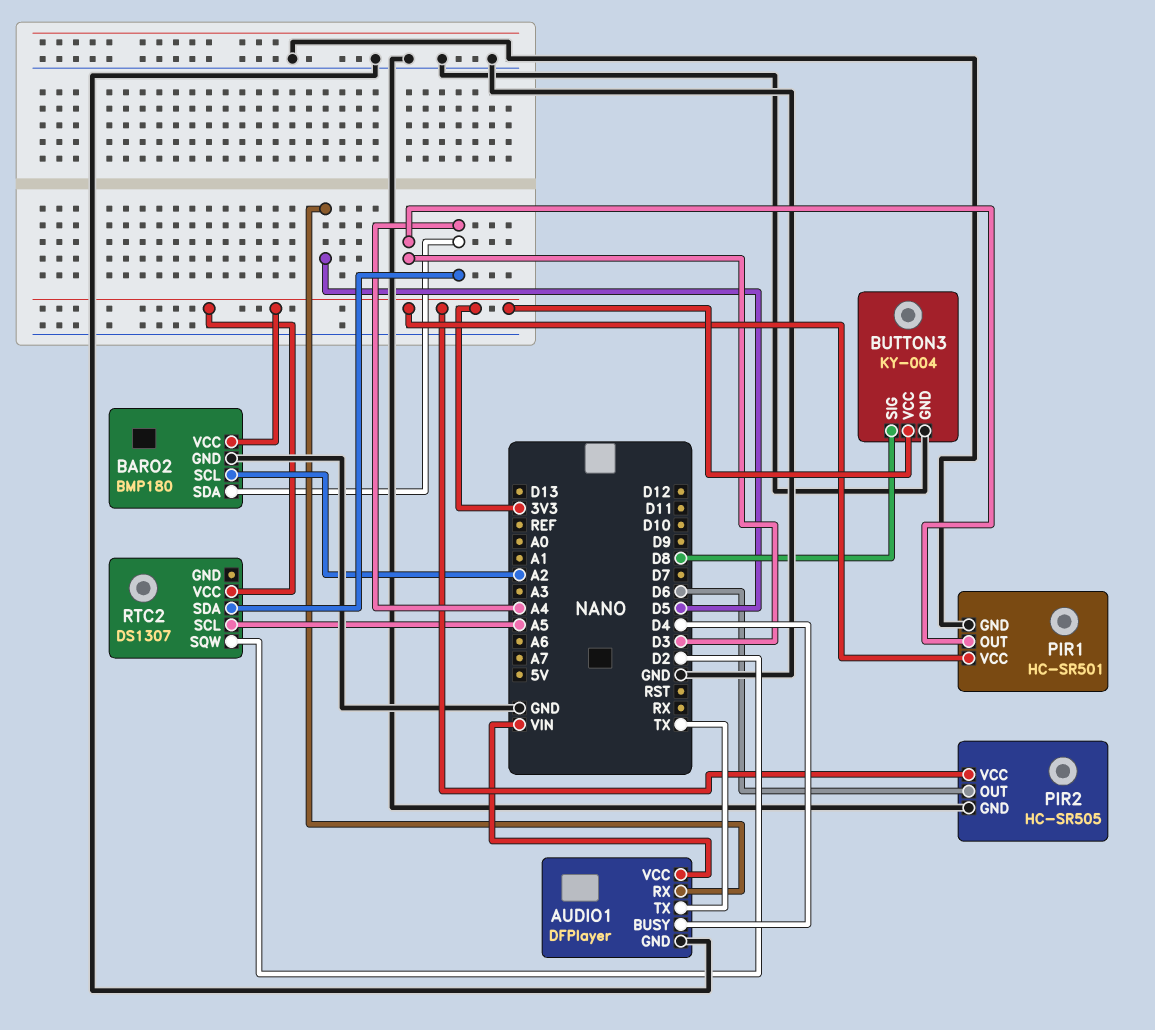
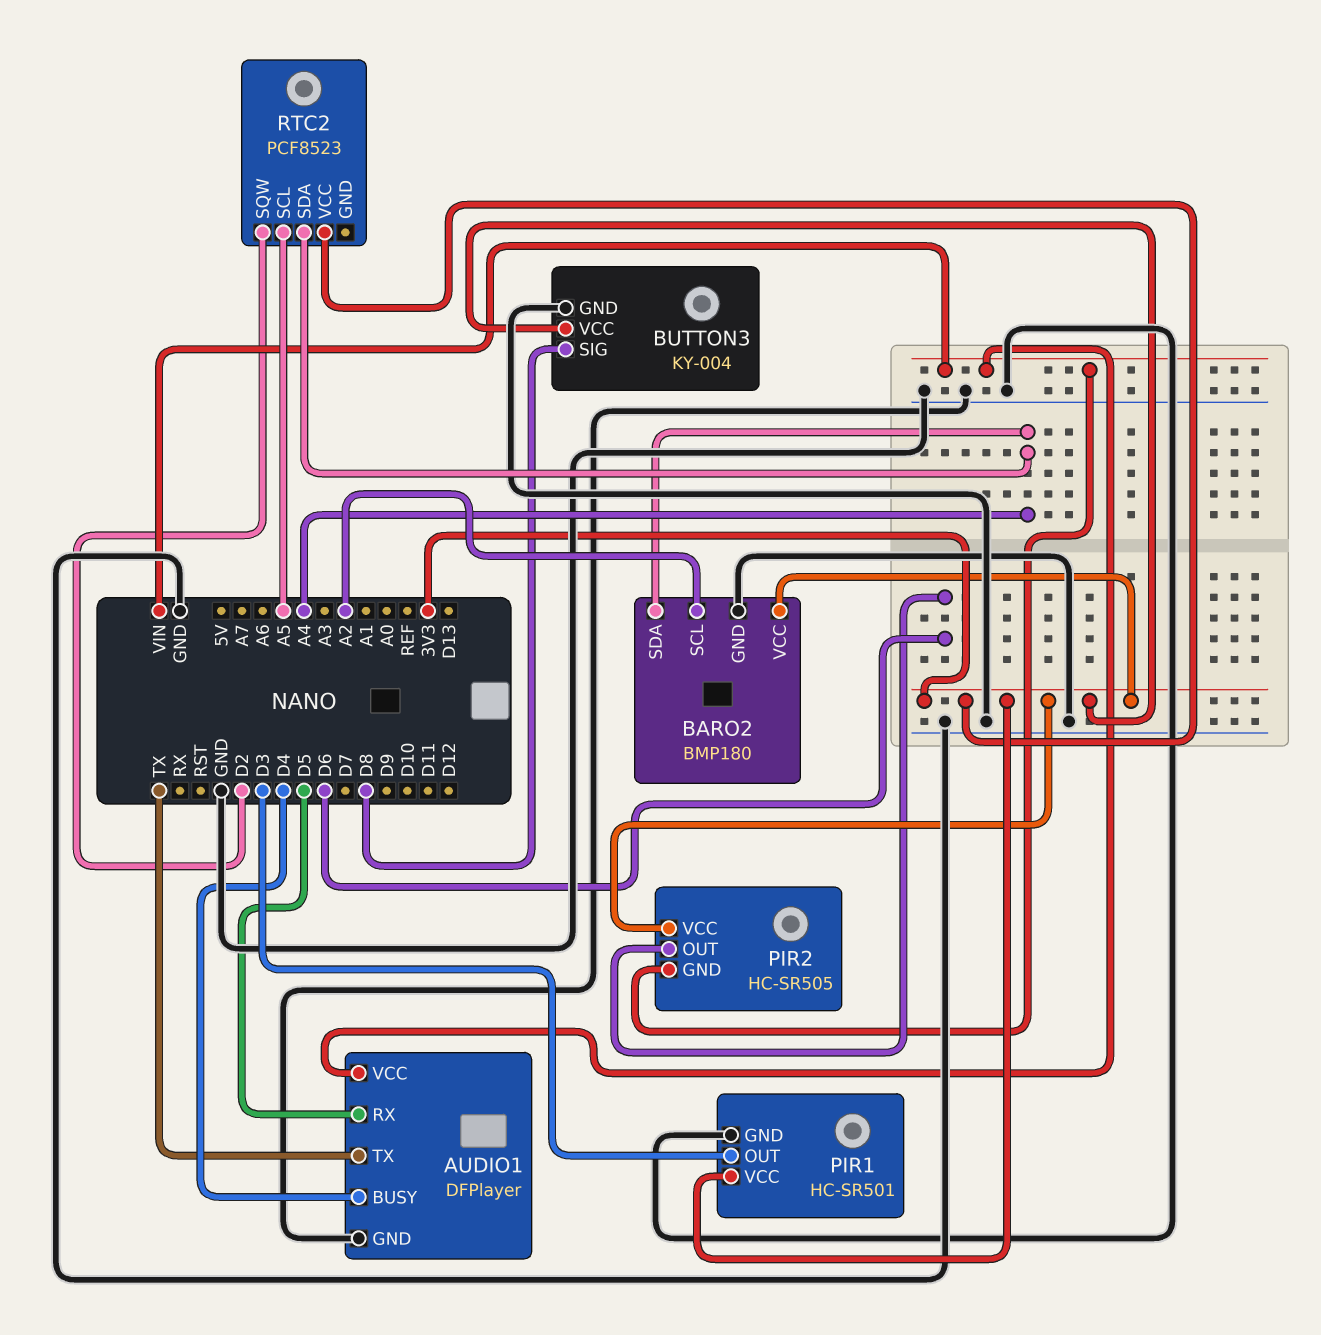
PIR2 pin GND: GND -> VIN
RTC2: DS1307 -> PCF8523

